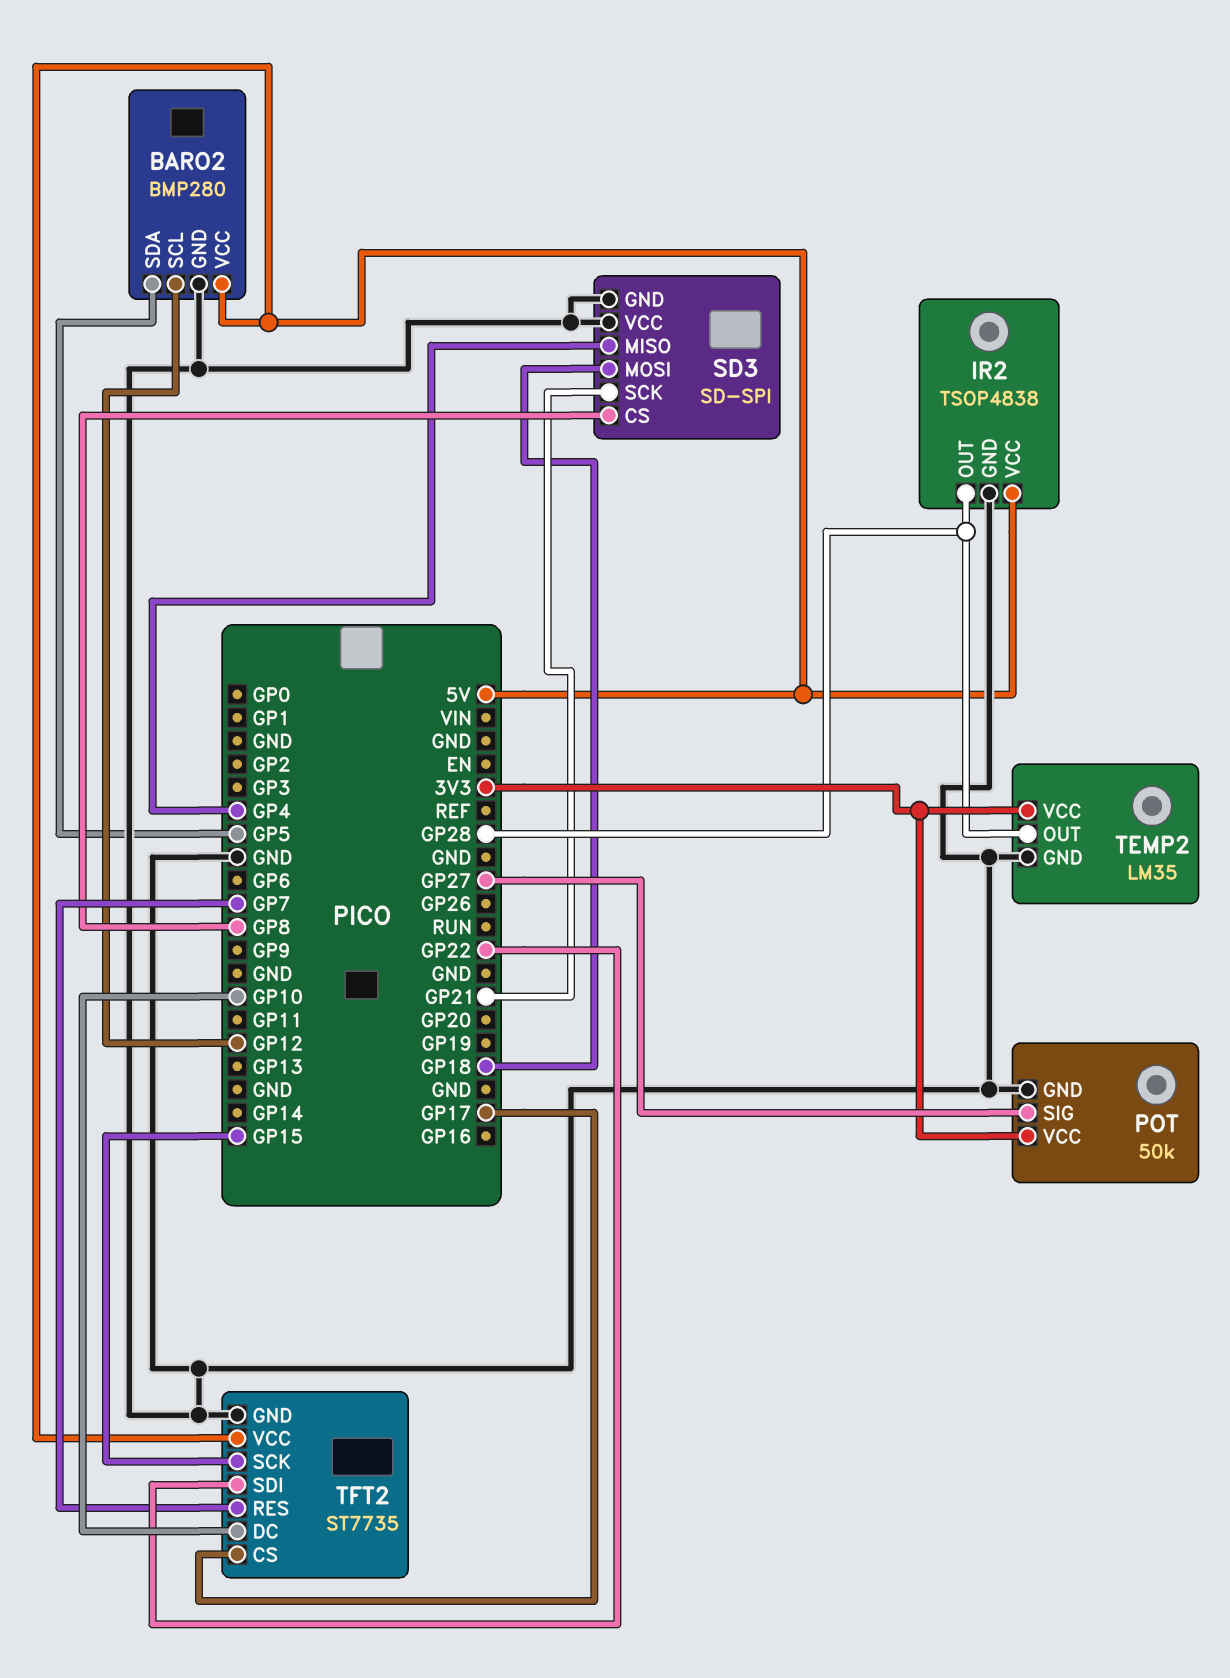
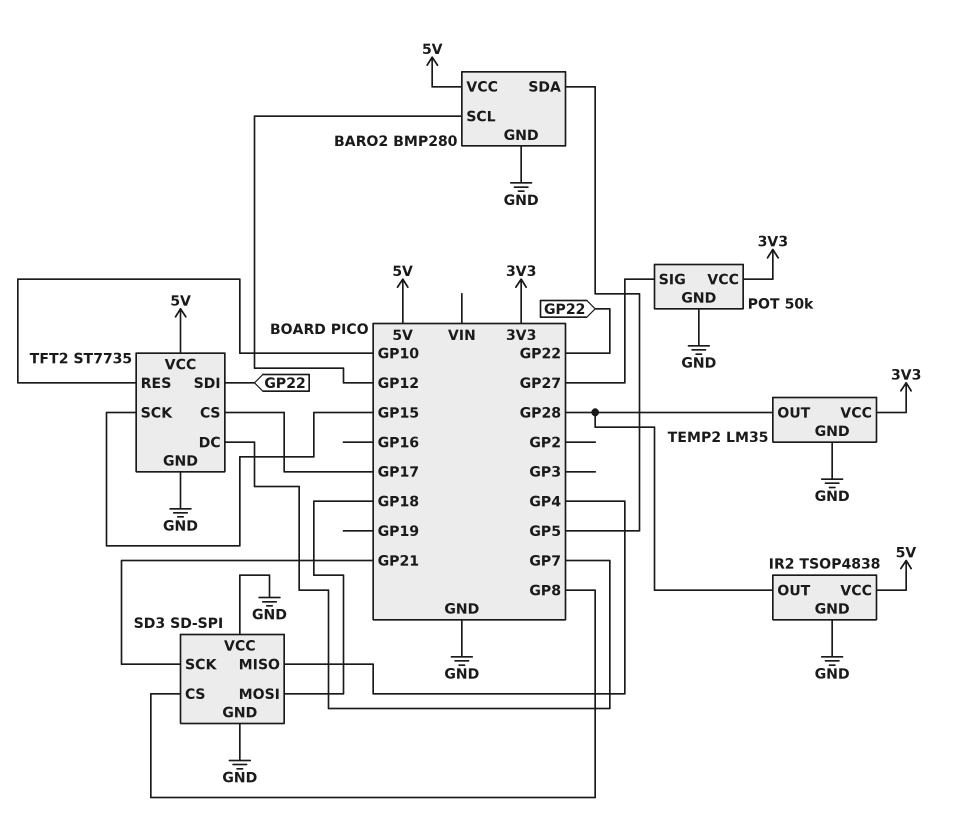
TFT2 pin DC: GP10 -> GP7
TFT2 pin RES: GP7 -> GP10

